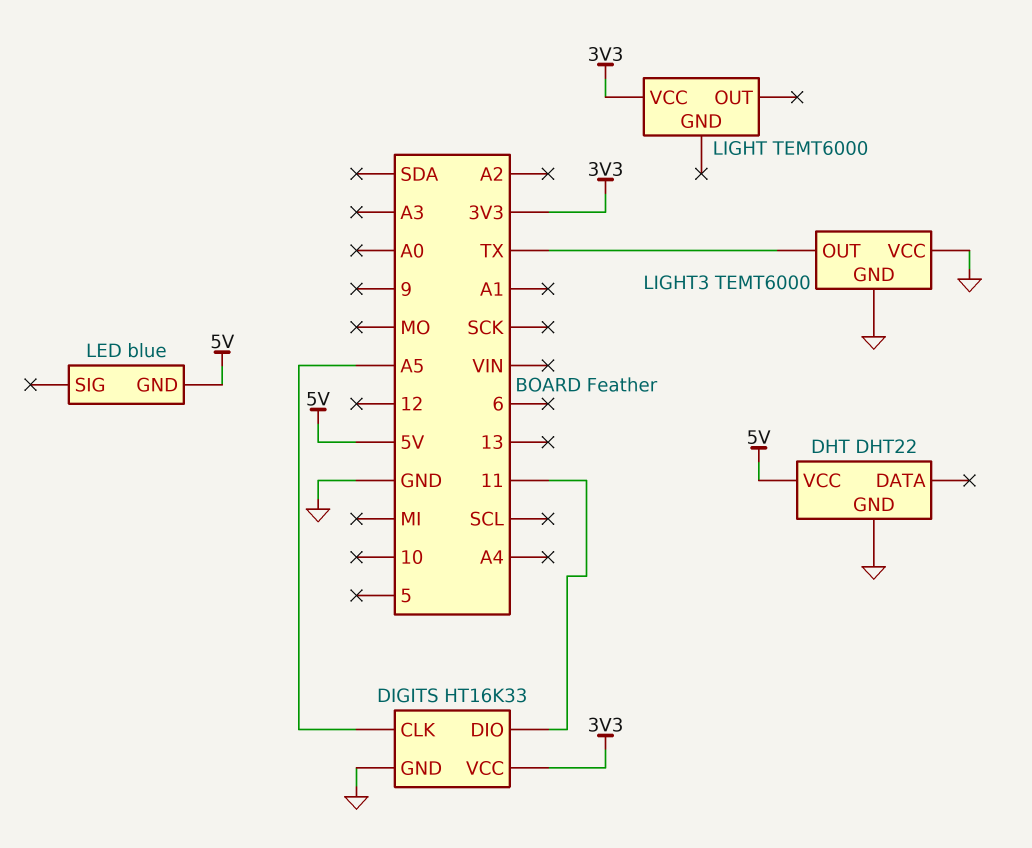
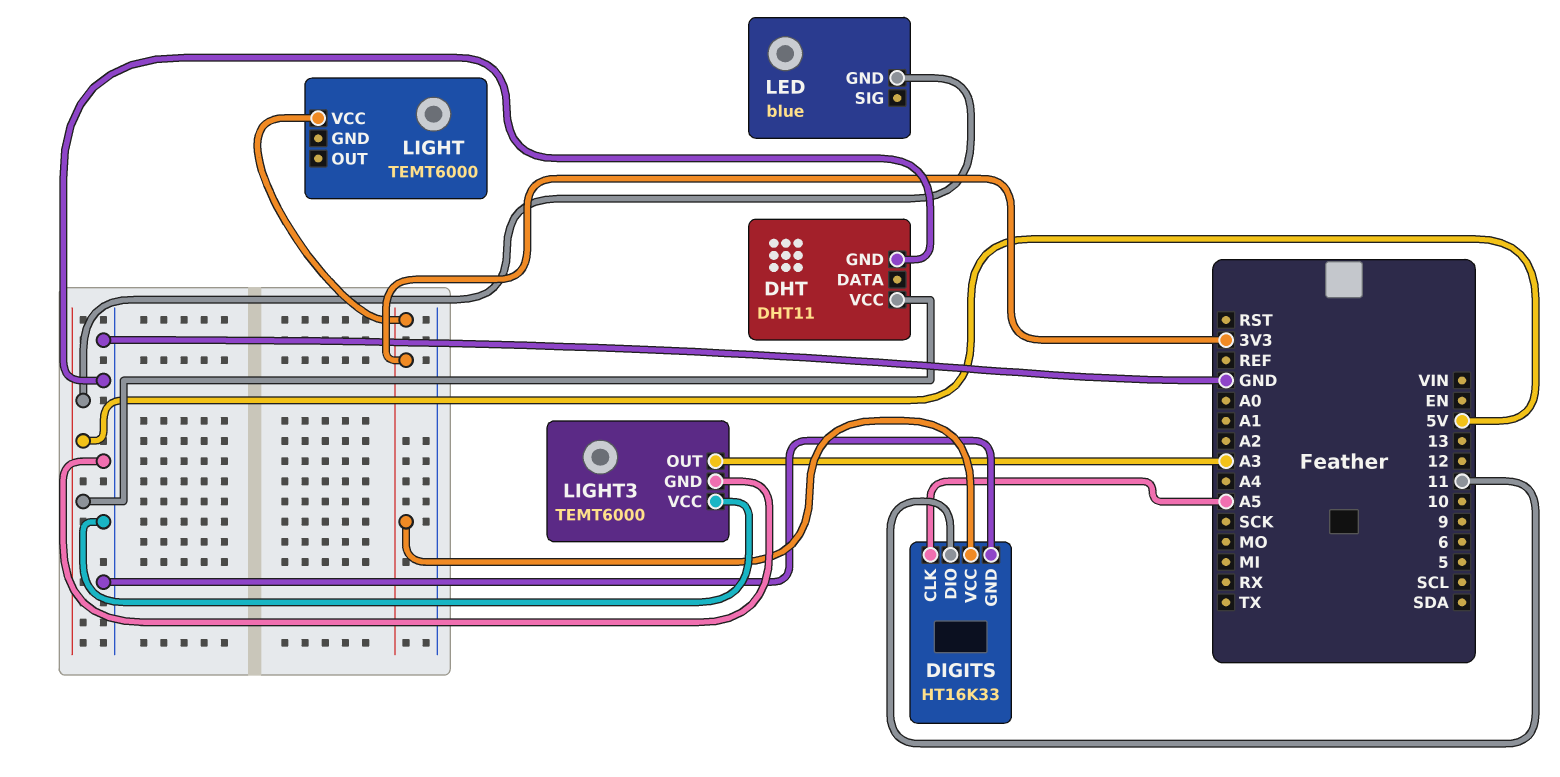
DHT: DHT22 -> DHT11
LIGHT3 pin OUT: TX -> A3

